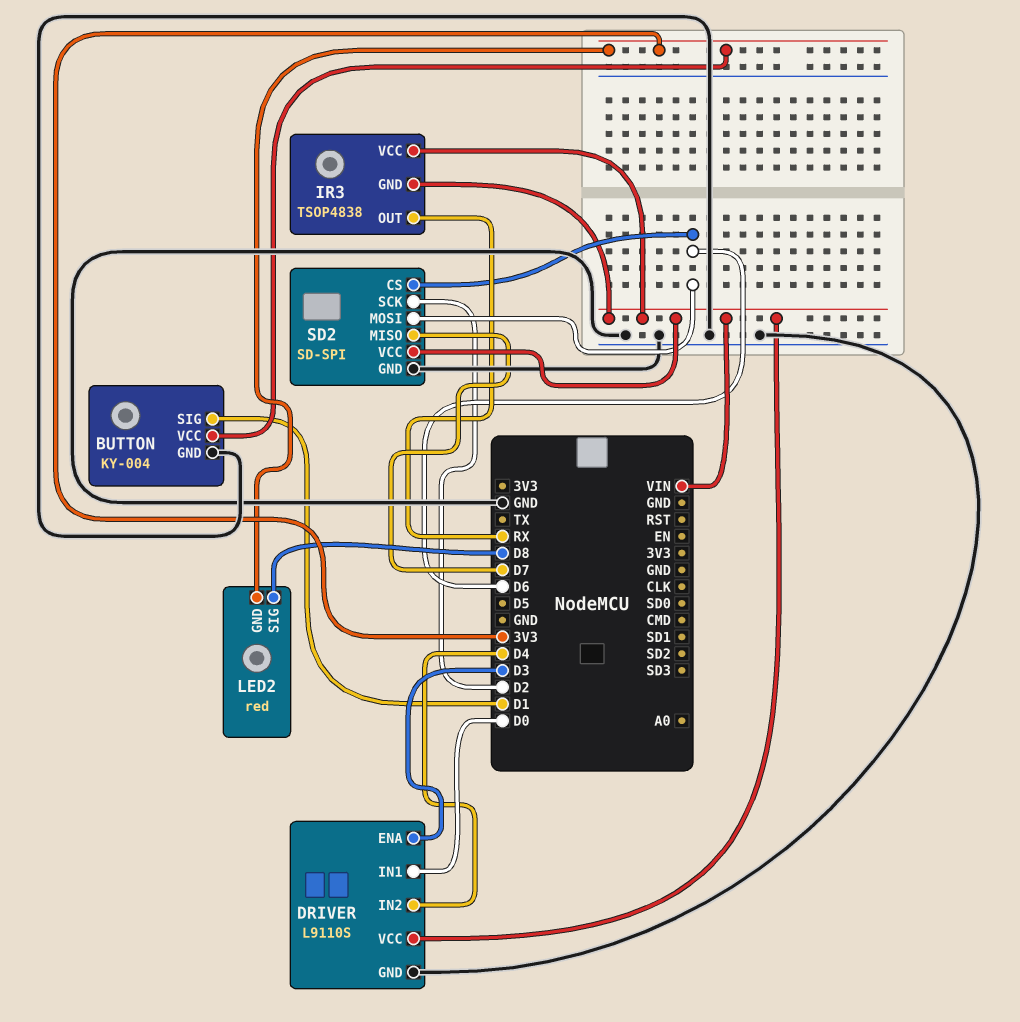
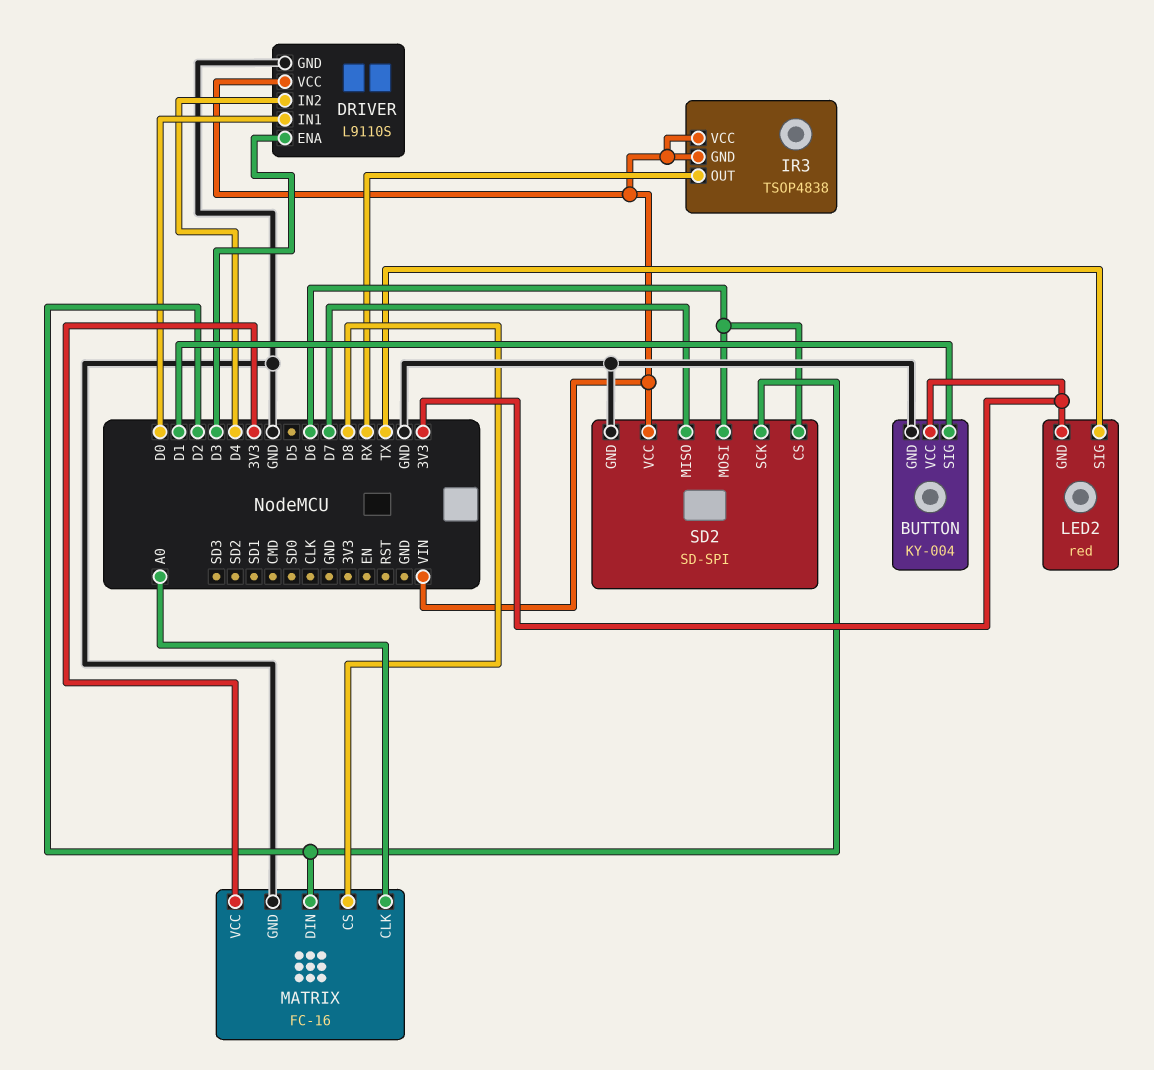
LED2 pin SIG: D8 -> TX
MATRIX: none -> FC-16
MATRIX pin CLK: none -> A0
MATRIX pin CS: none -> D8
MATRIX pin DIN: none -> D2
MATRIX pin GND: none -> GND
MATRIX pin VCC: none -> 3V3

